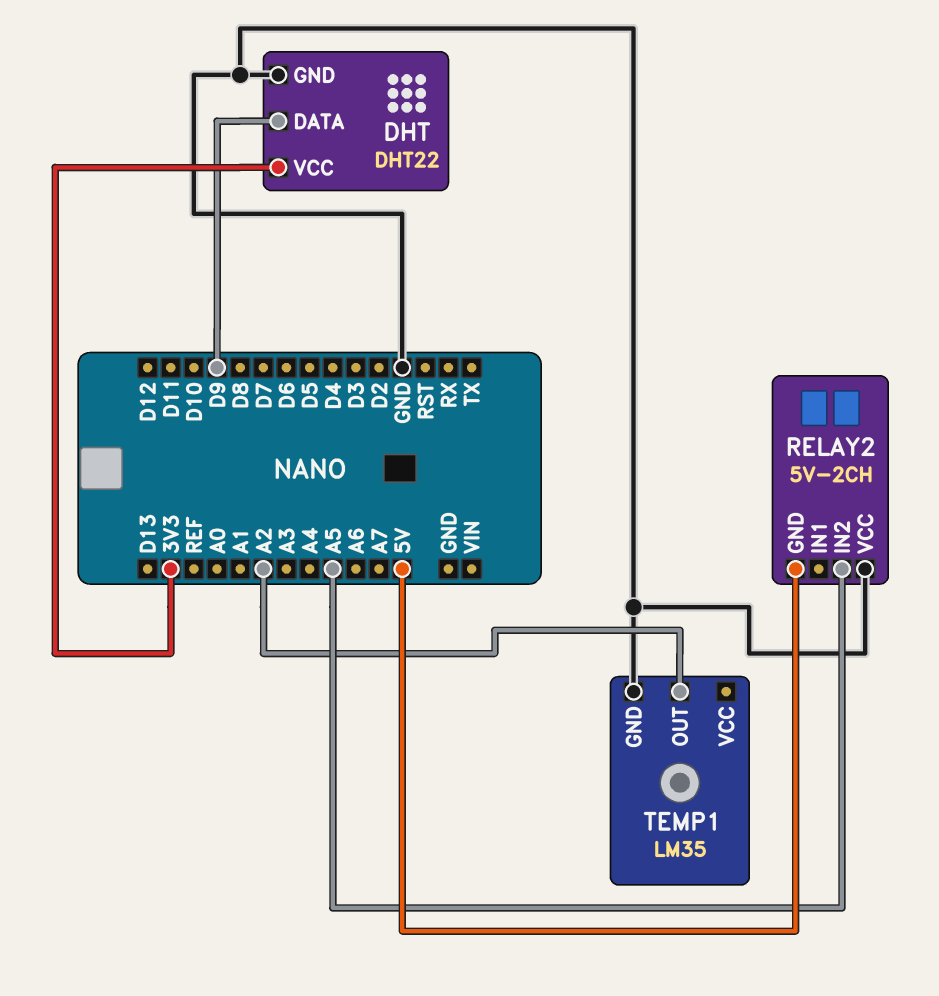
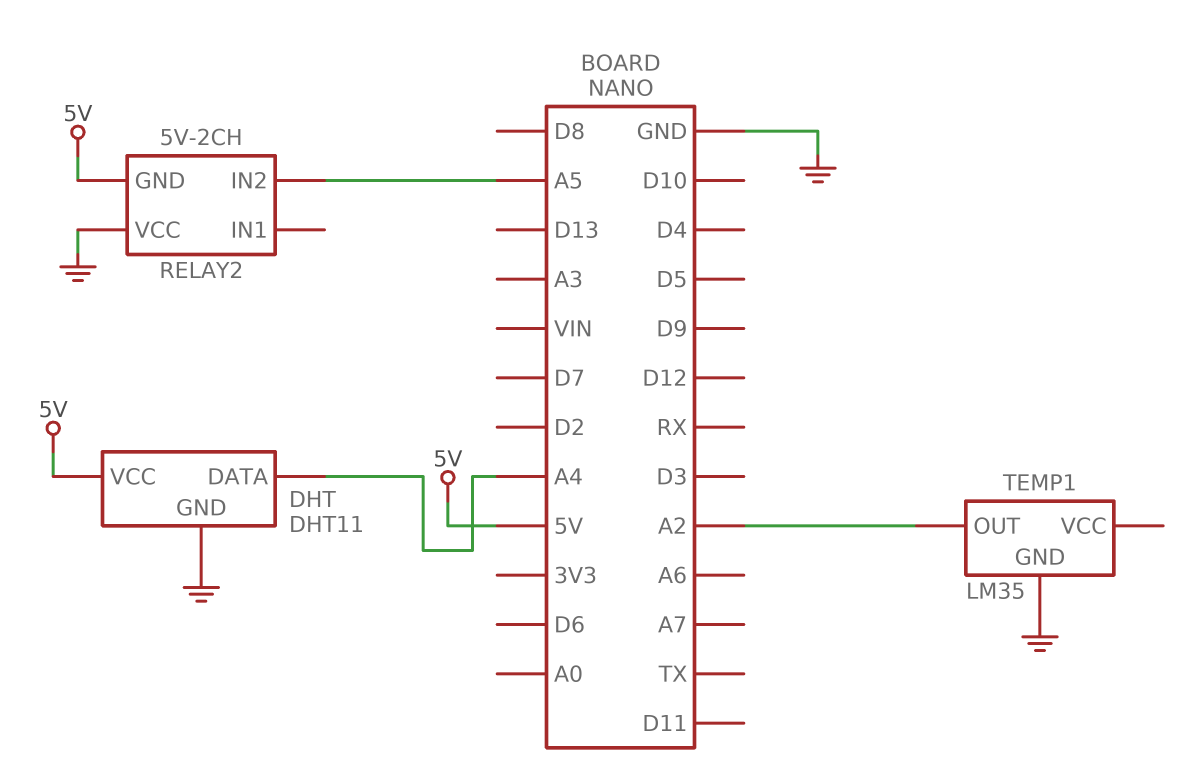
DHT: DHT22 -> DHT11
DHT pin DATA: D9 -> A4
DHT pin VCC: 3V3 -> 5V

